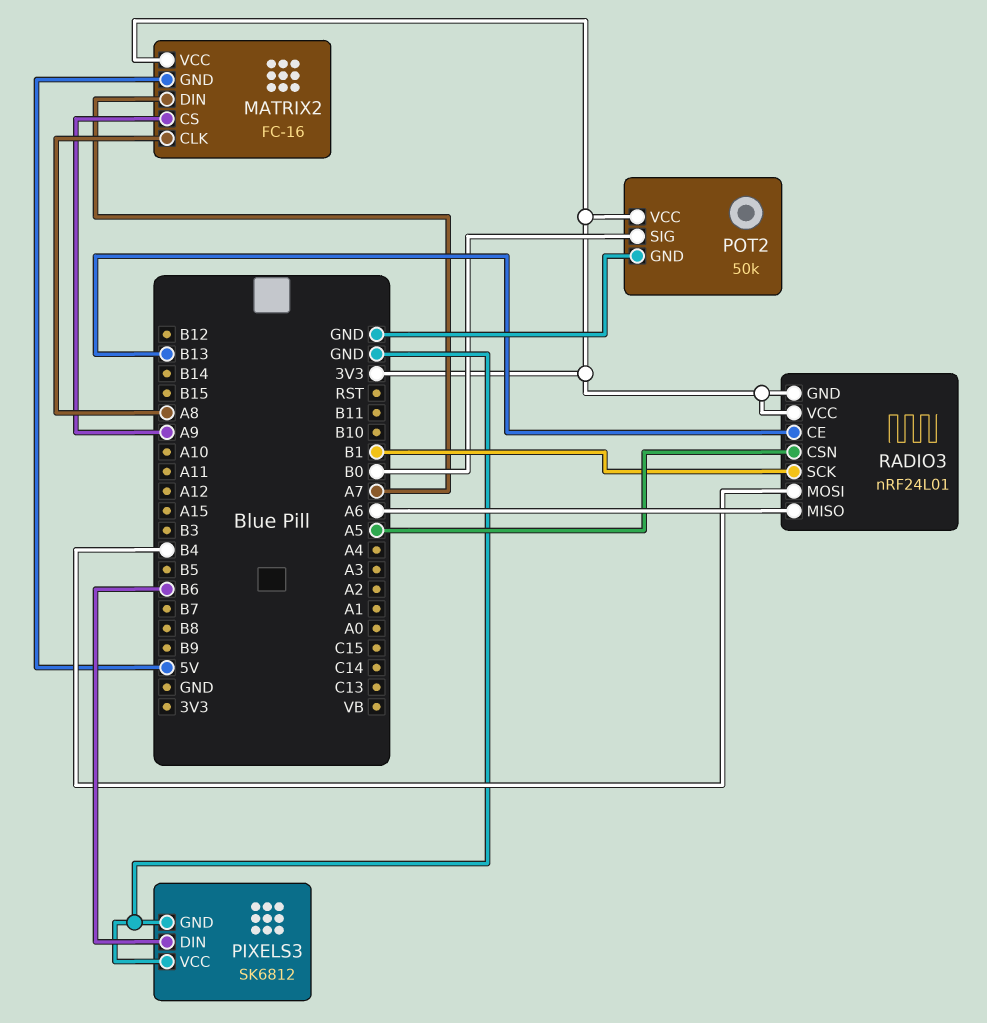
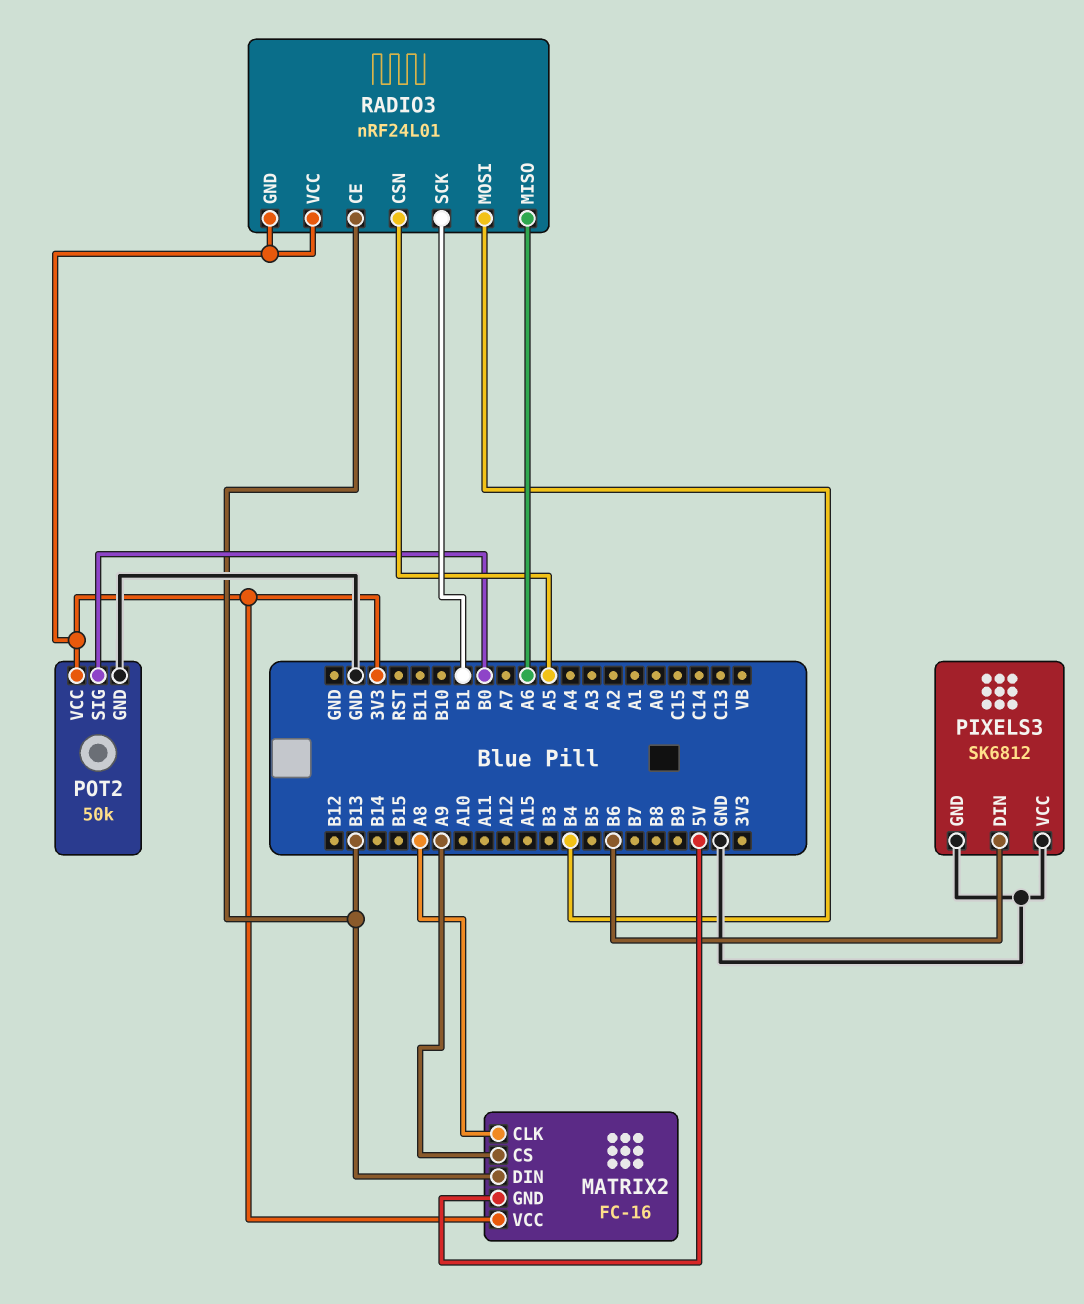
MATRIX2 pin DIN: A7 -> B13

